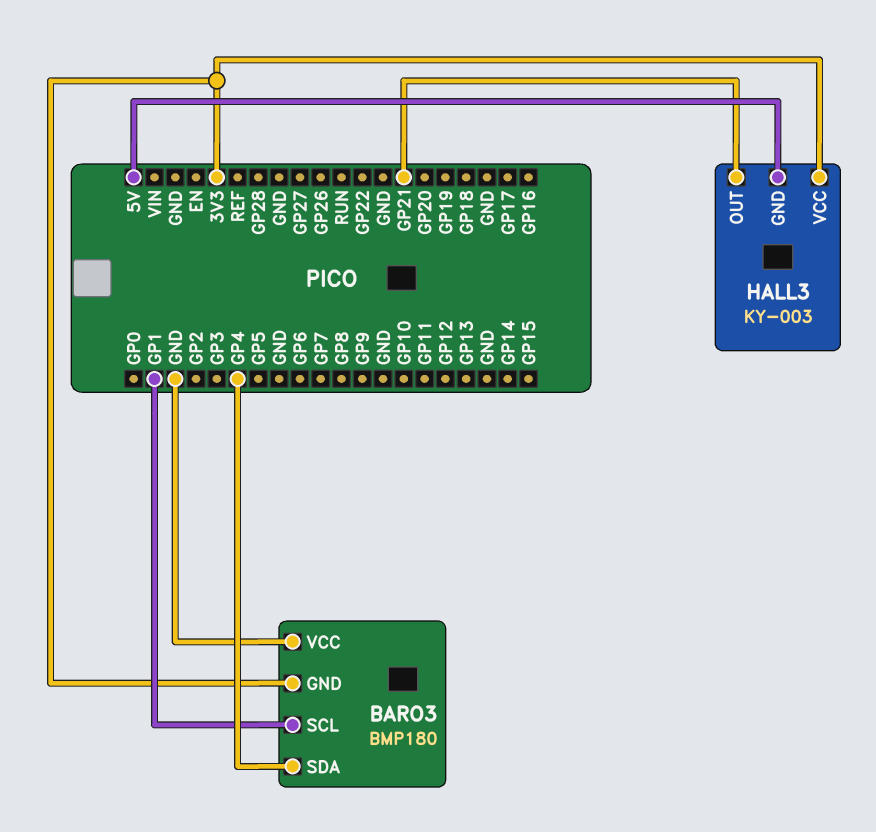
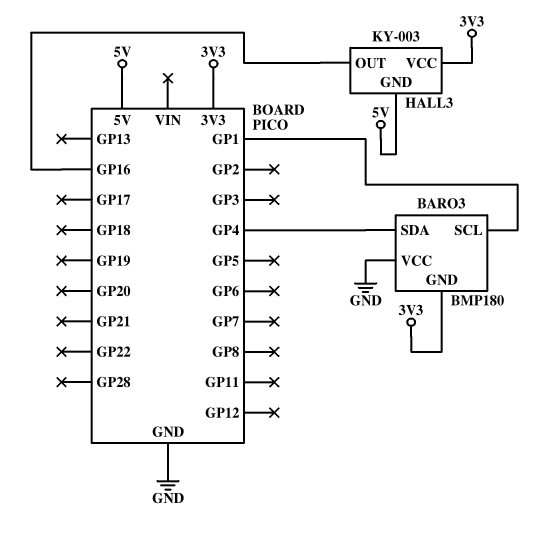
HALL3 pin OUT: GP21 -> GP16

